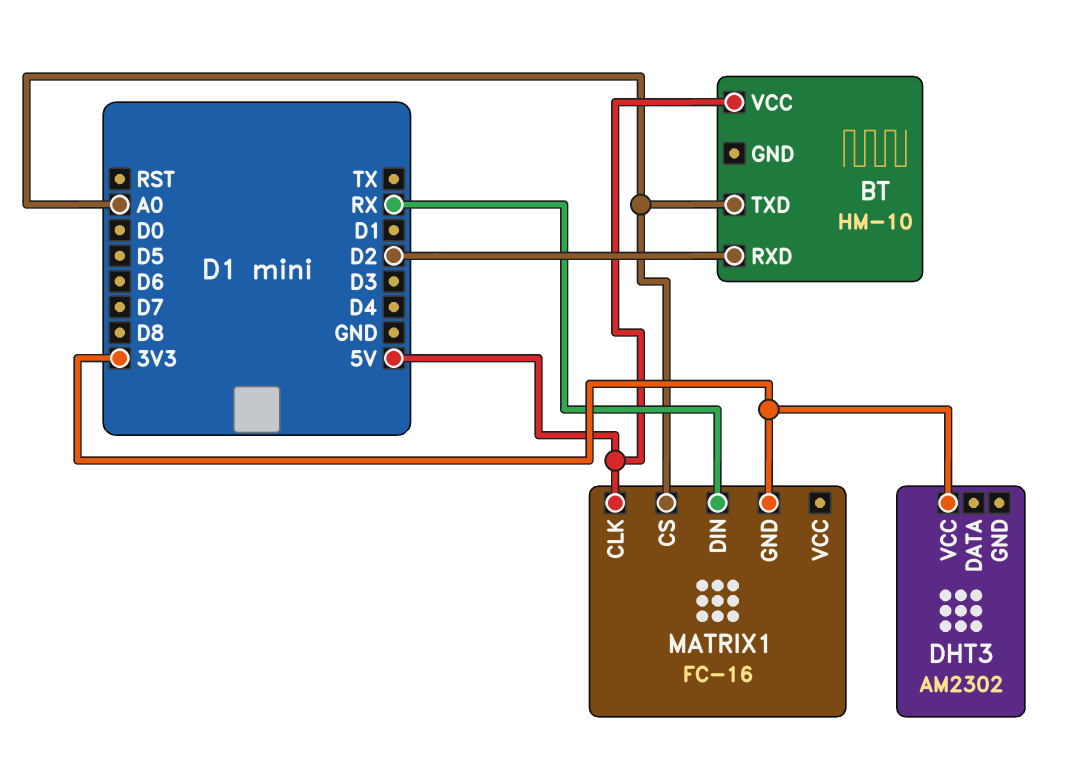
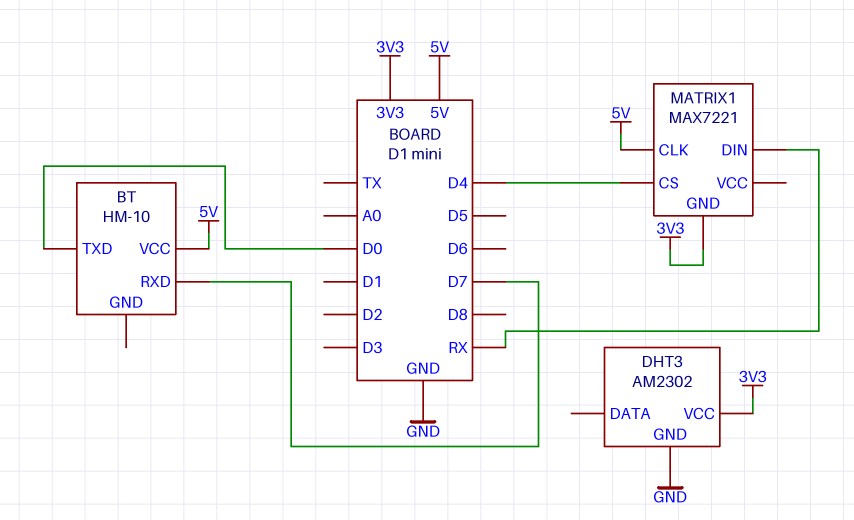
BT pin RXD: D2 -> D7
BT pin TXD: A0 -> D0
DHT3 pin GND: none -> GND
MATRIX1: FC-16 -> MAX7221
MATRIX1 pin CS: A0 -> D4

